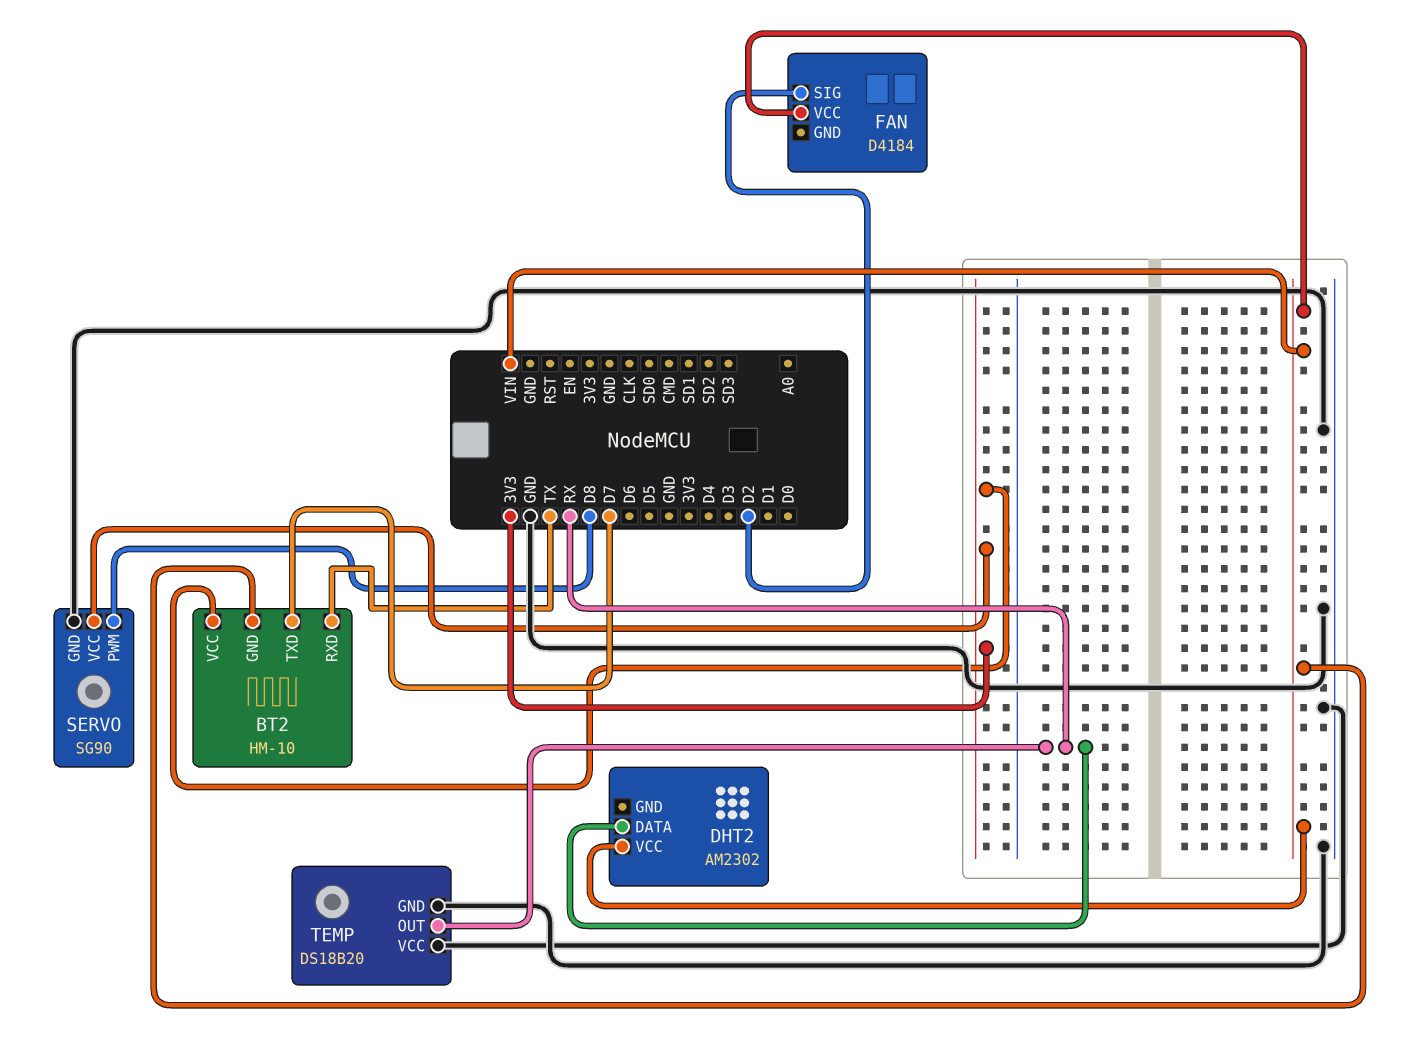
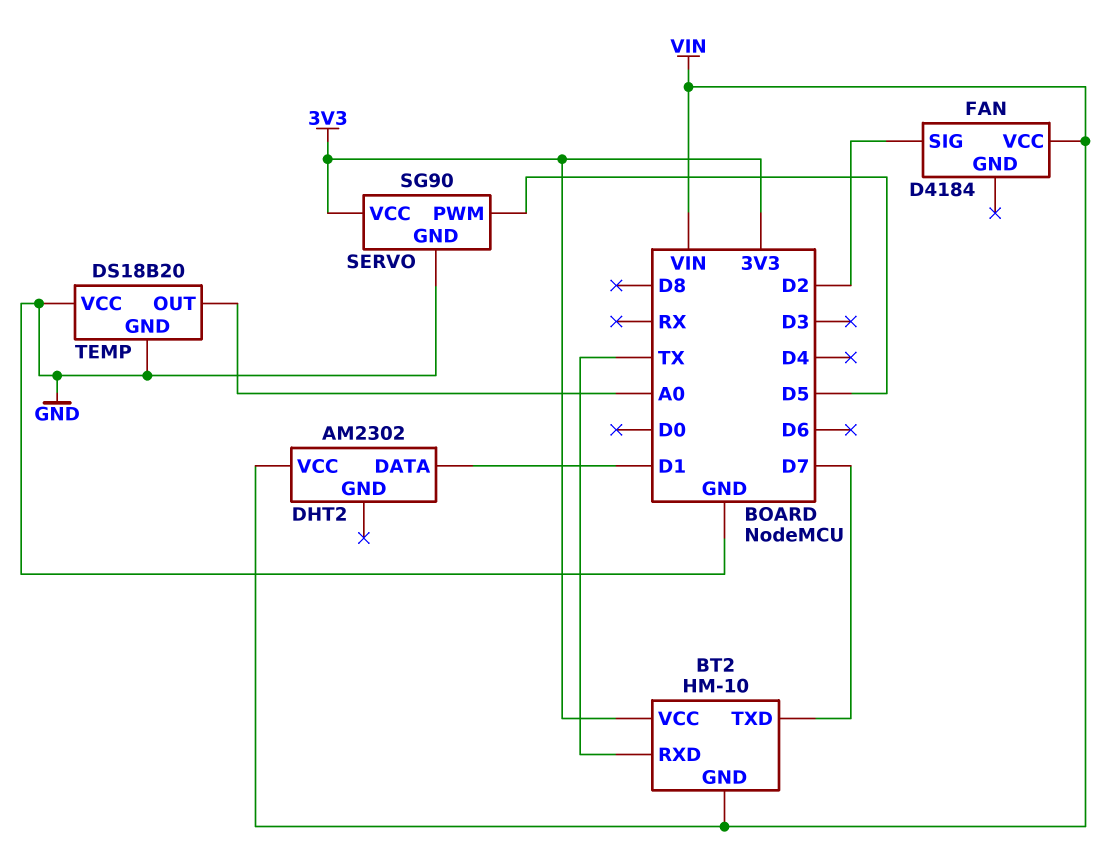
DHT2 pin DATA: RX -> D1
SERVO pin PWM: D8 -> D5
TEMP pin OUT: RX -> A0

